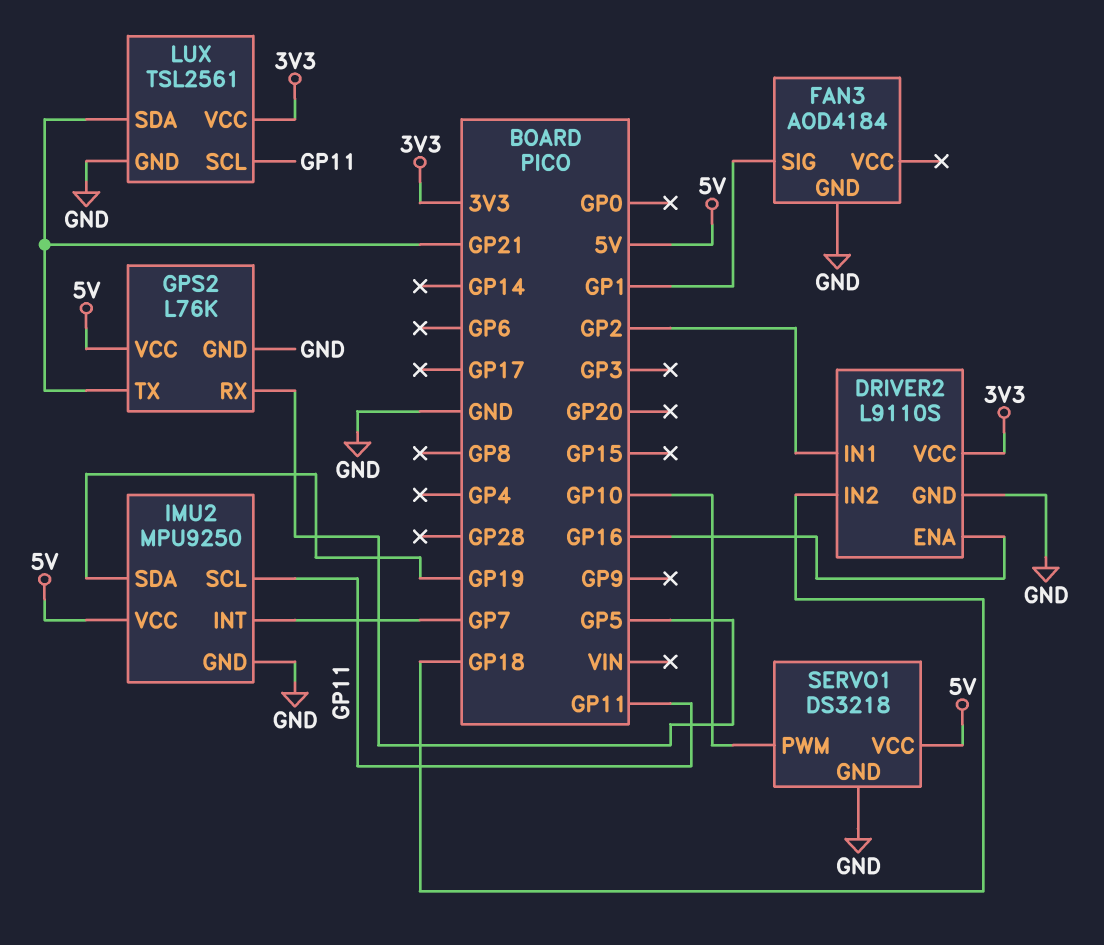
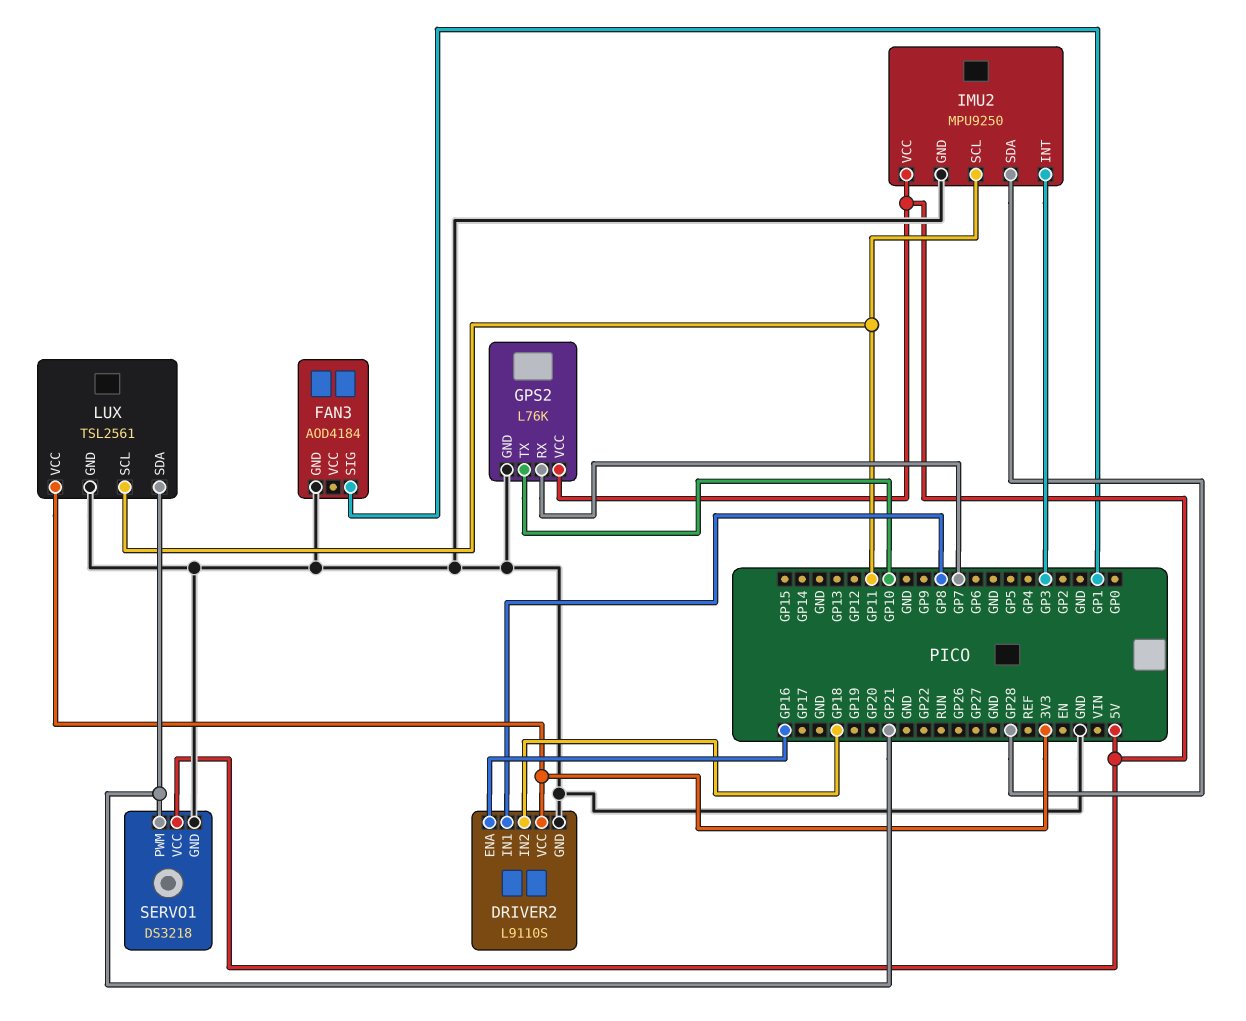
DRIVER2 pin IN1: GP2 -> GP8
GPS2 pin RX: GP5 -> GP7
GPS2 pin TX: GP21 -> GP10
IMU2 pin INT: GP7 -> GP3
IMU2 pin SDA: GP19 -> GP28
SERVO1 pin PWM: GP10 -> GP21

